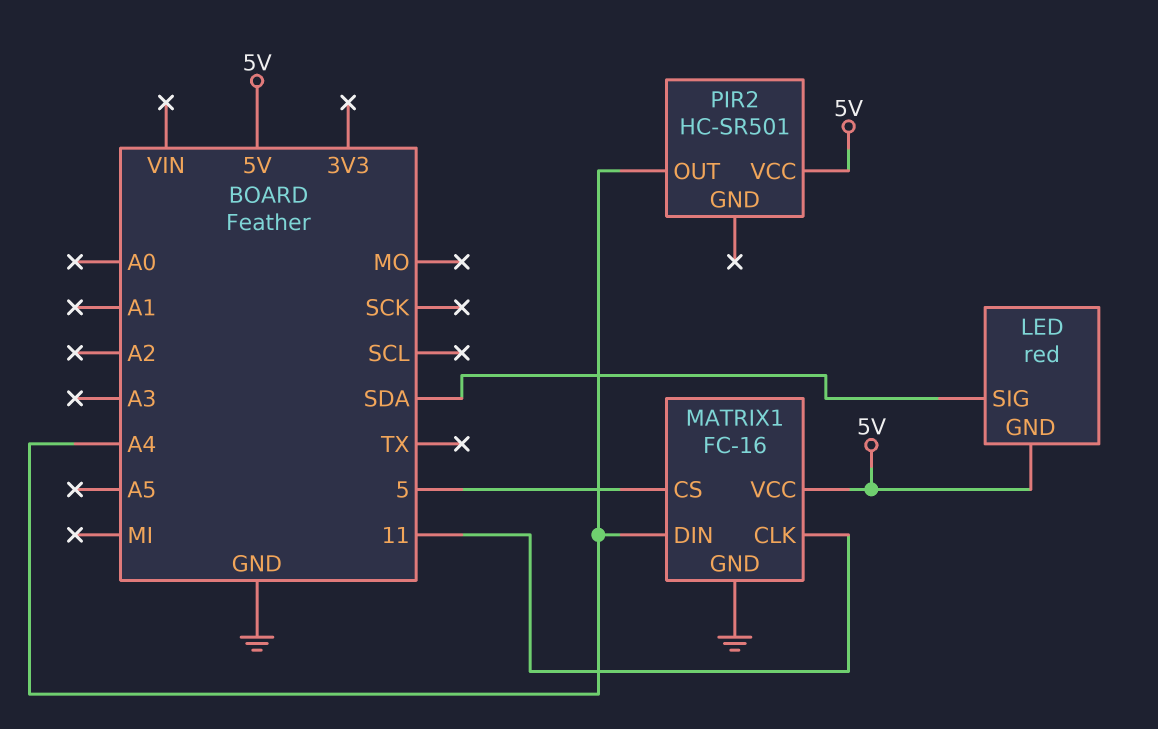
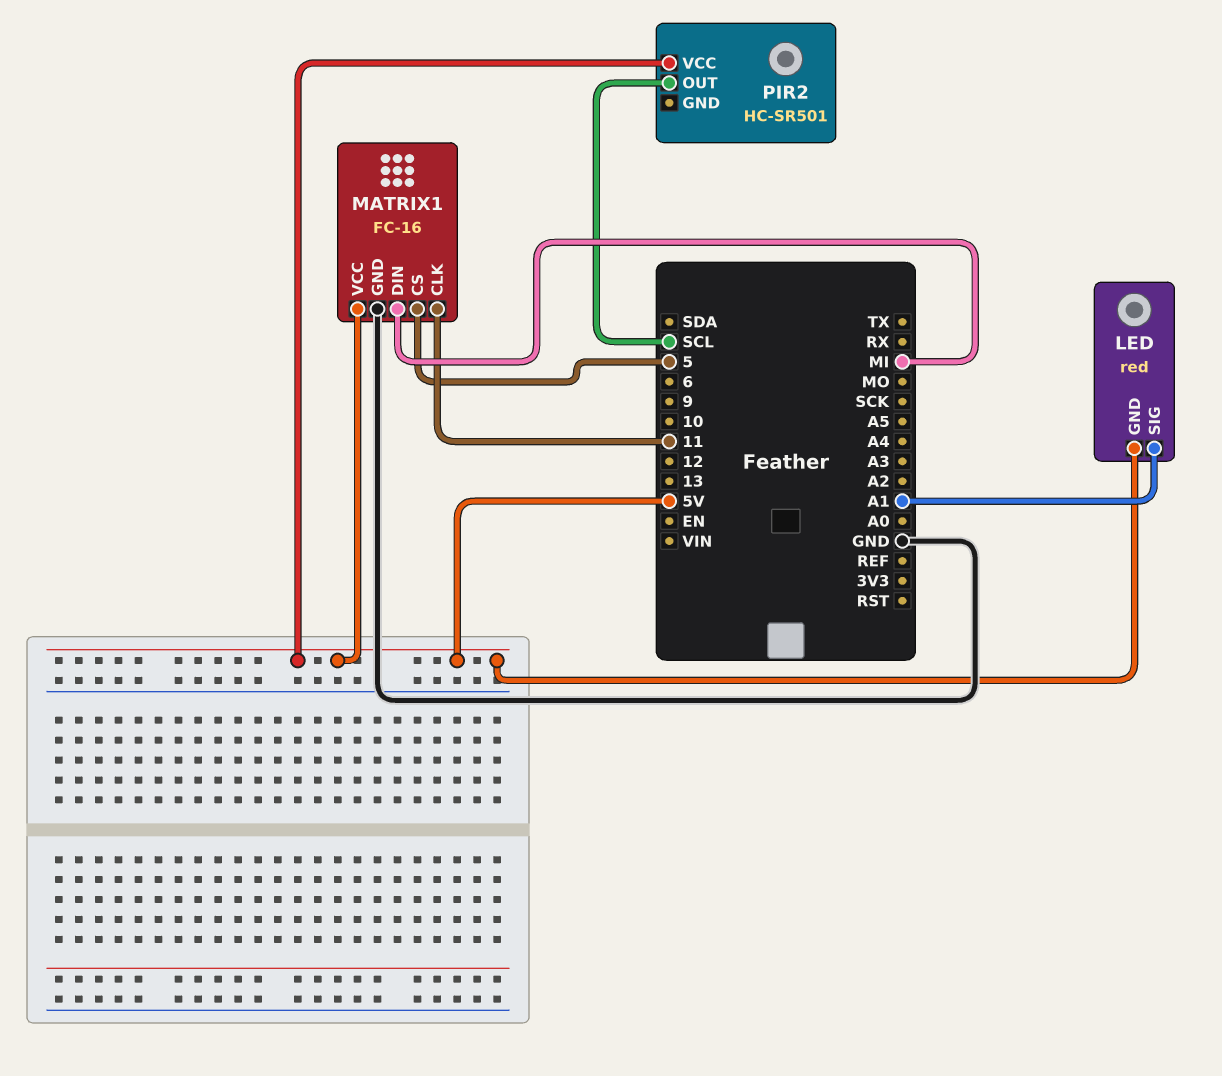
LED pin SIG: SDA -> A1
MATRIX1 pin DIN: A4 -> MI
PIR2 pin OUT: A4 -> SCL

